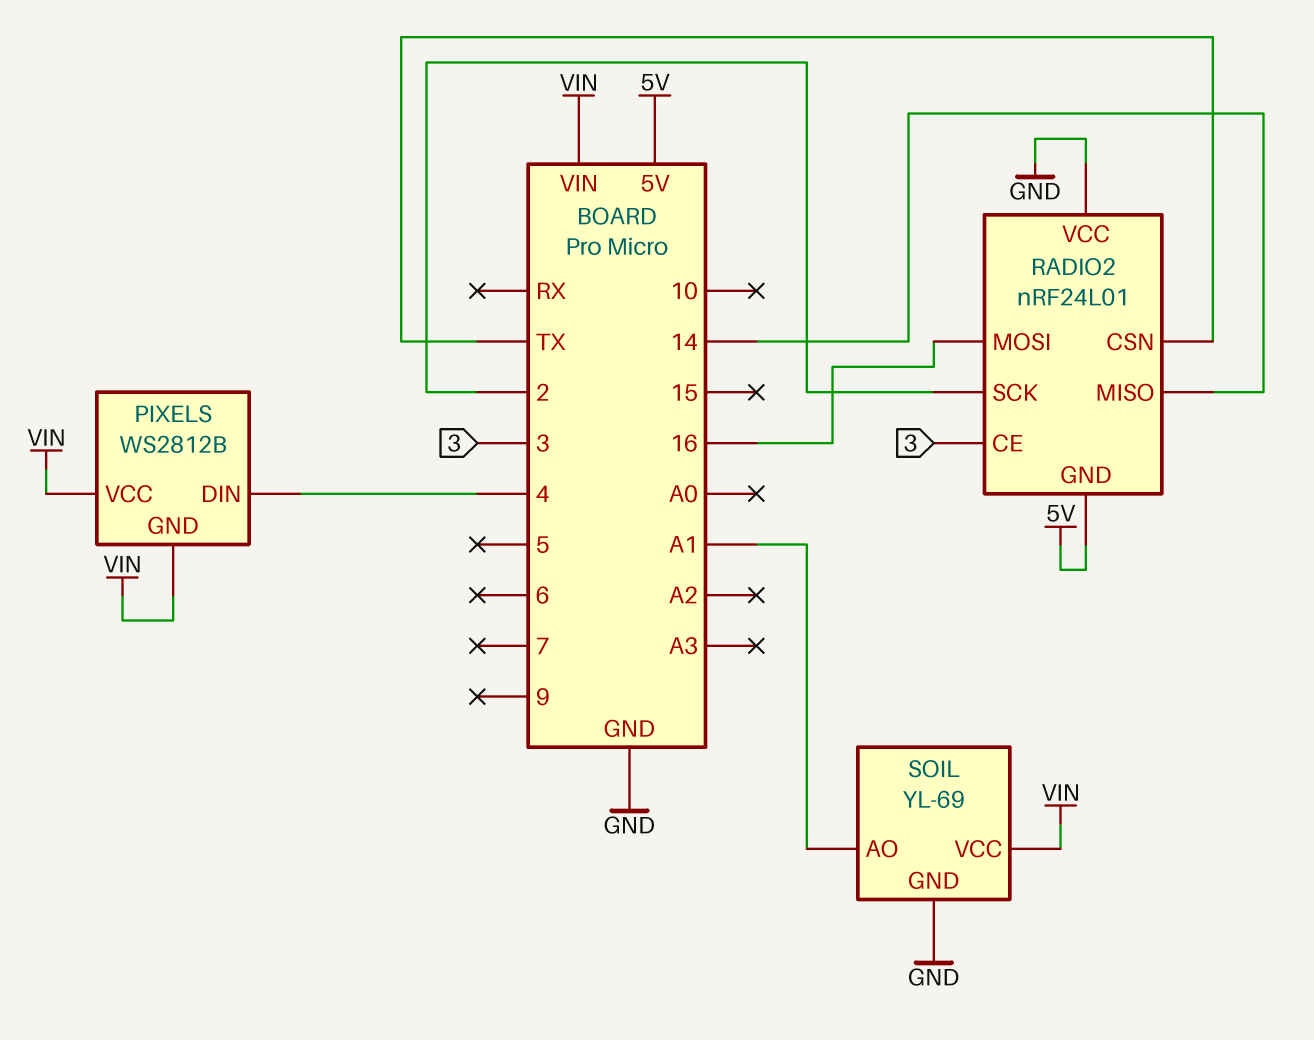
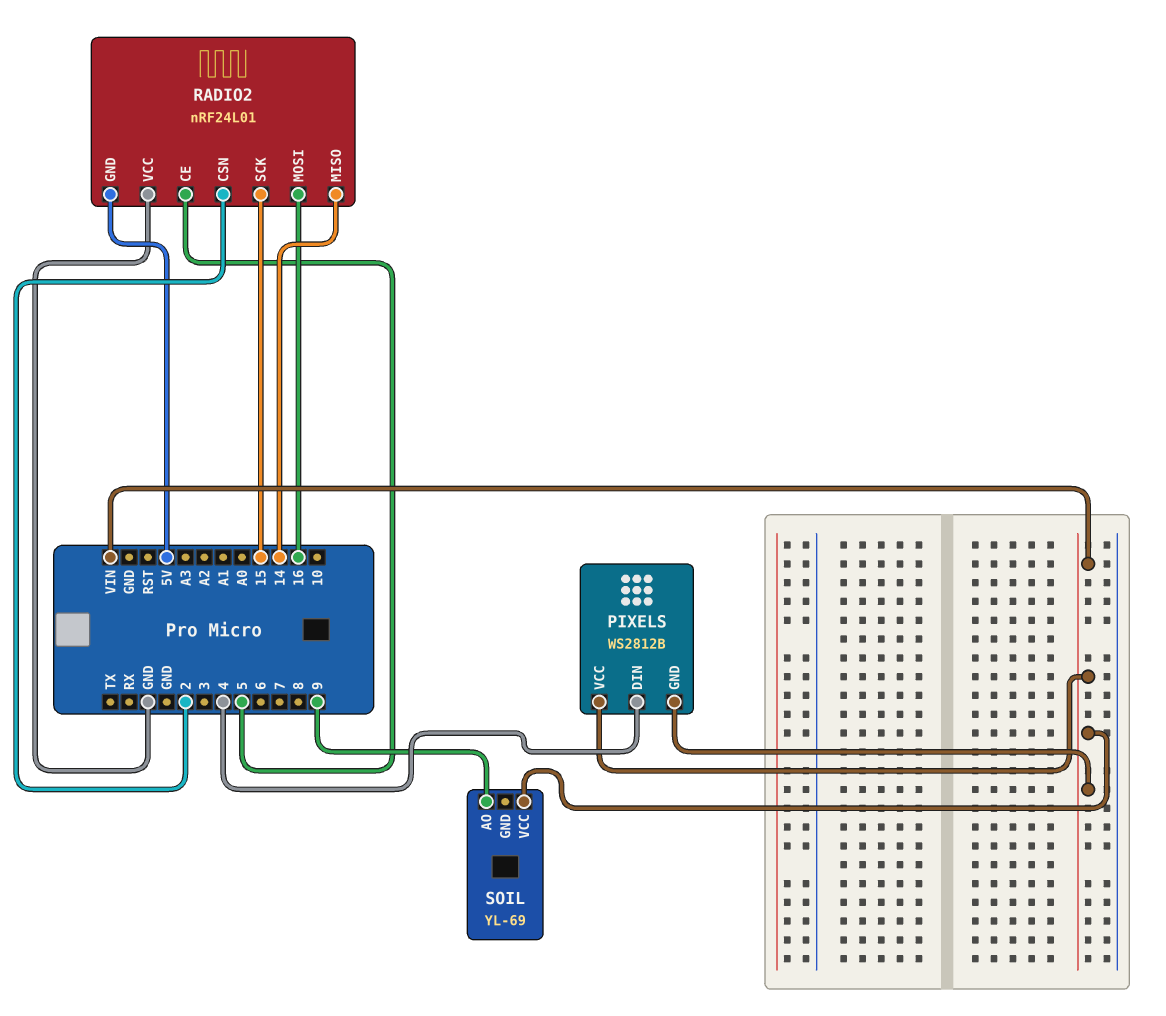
RADIO2 pin CE: 3 -> 5
RADIO2 pin CSN: TX -> 2
RADIO2 pin SCK: 2 -> 15
SOIL pin AO: A1 -> 9
SOIL pin GND: GND -> none

